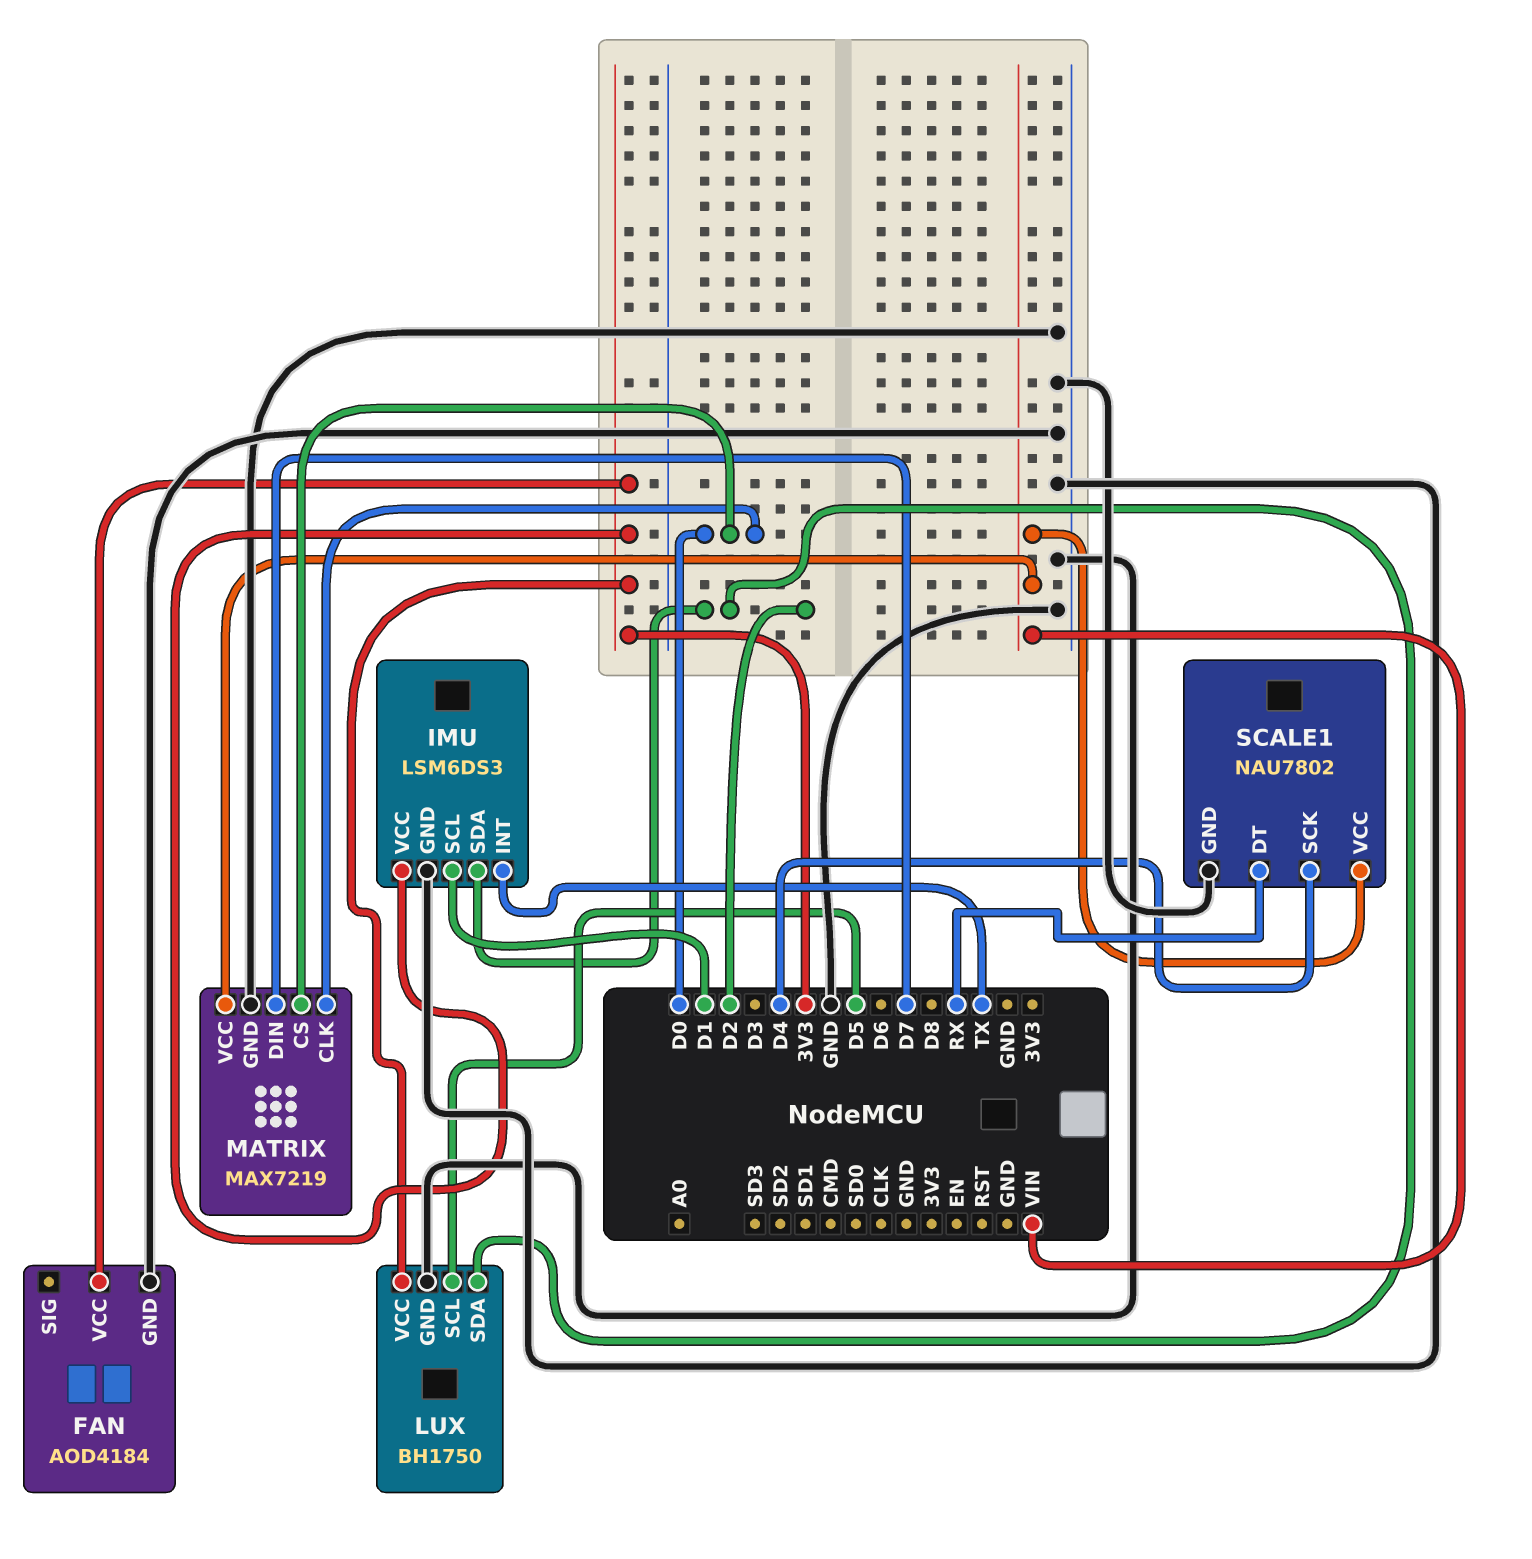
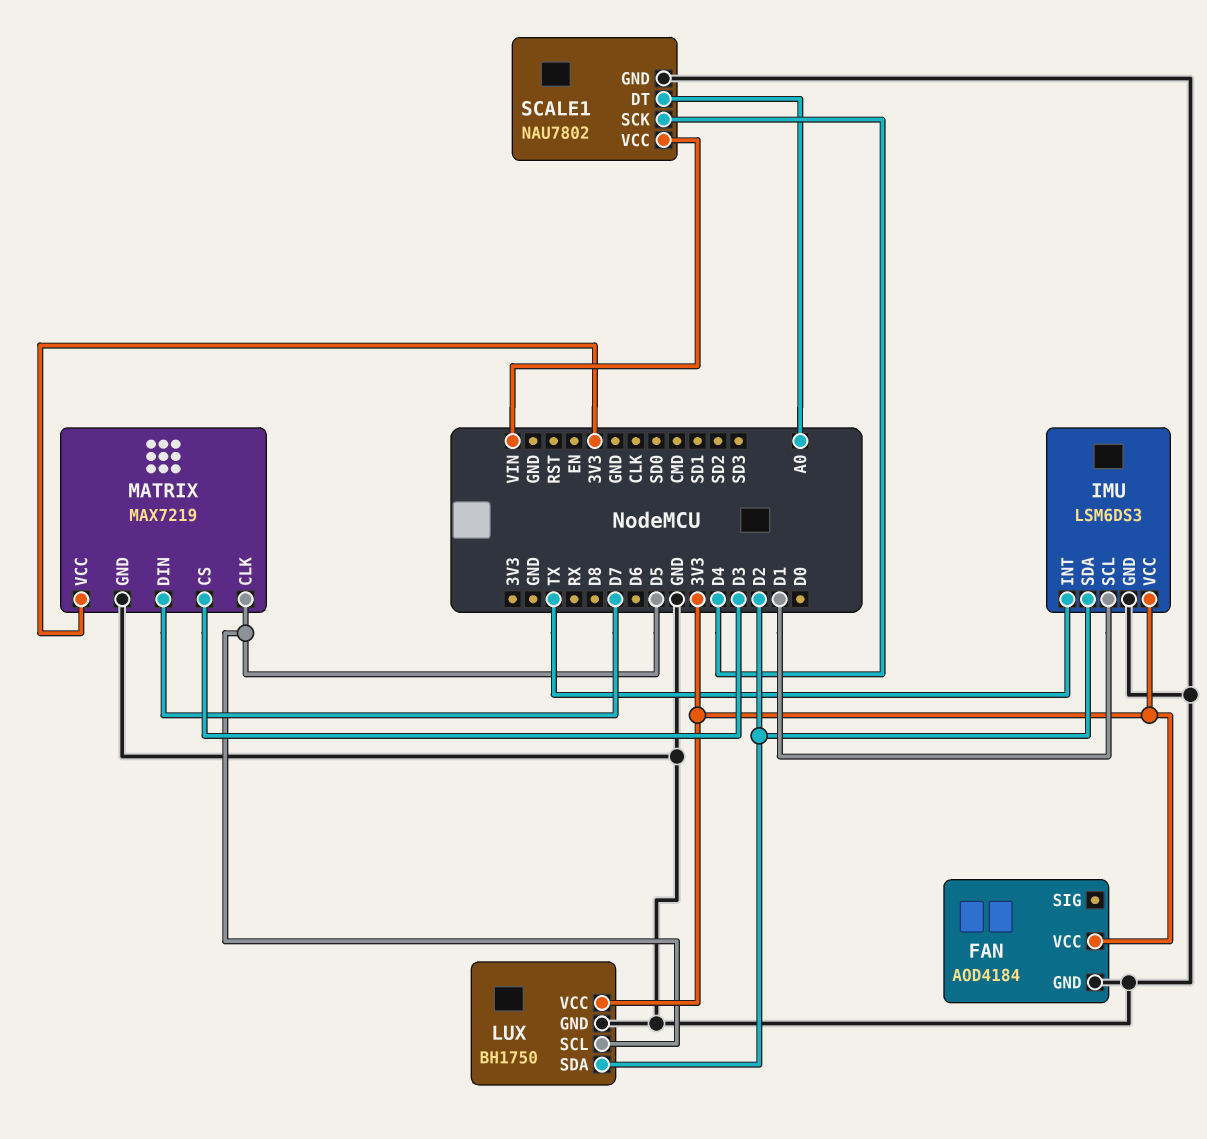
MATRIX pin CLK: D0 -> D5
MATRIX pin CS: D0 -> D3
MATRIX pin VCC: VIN -> 3V3
SCALE1 pin DT: RX -> A0

